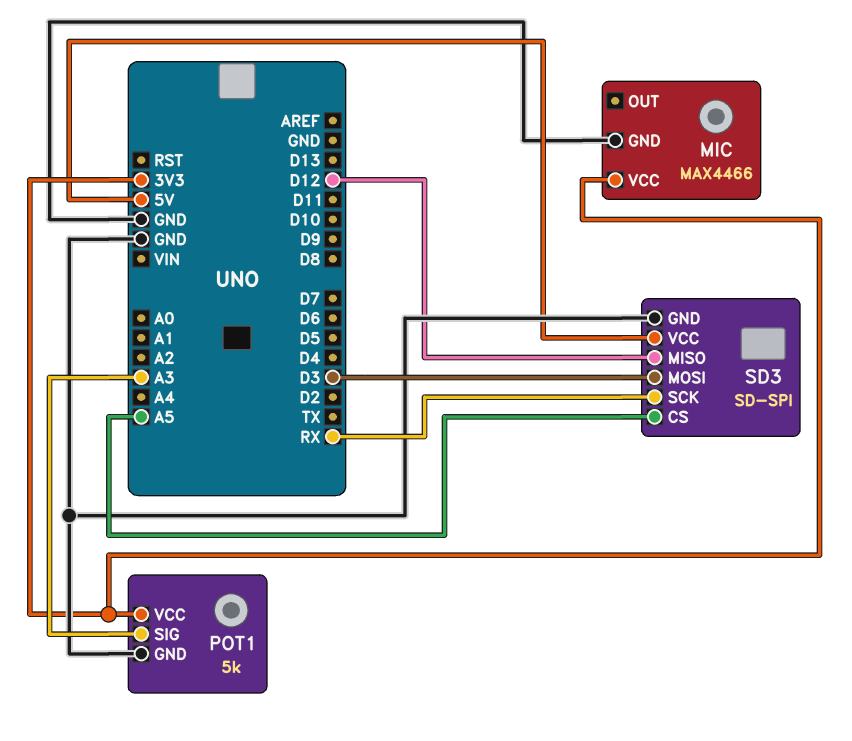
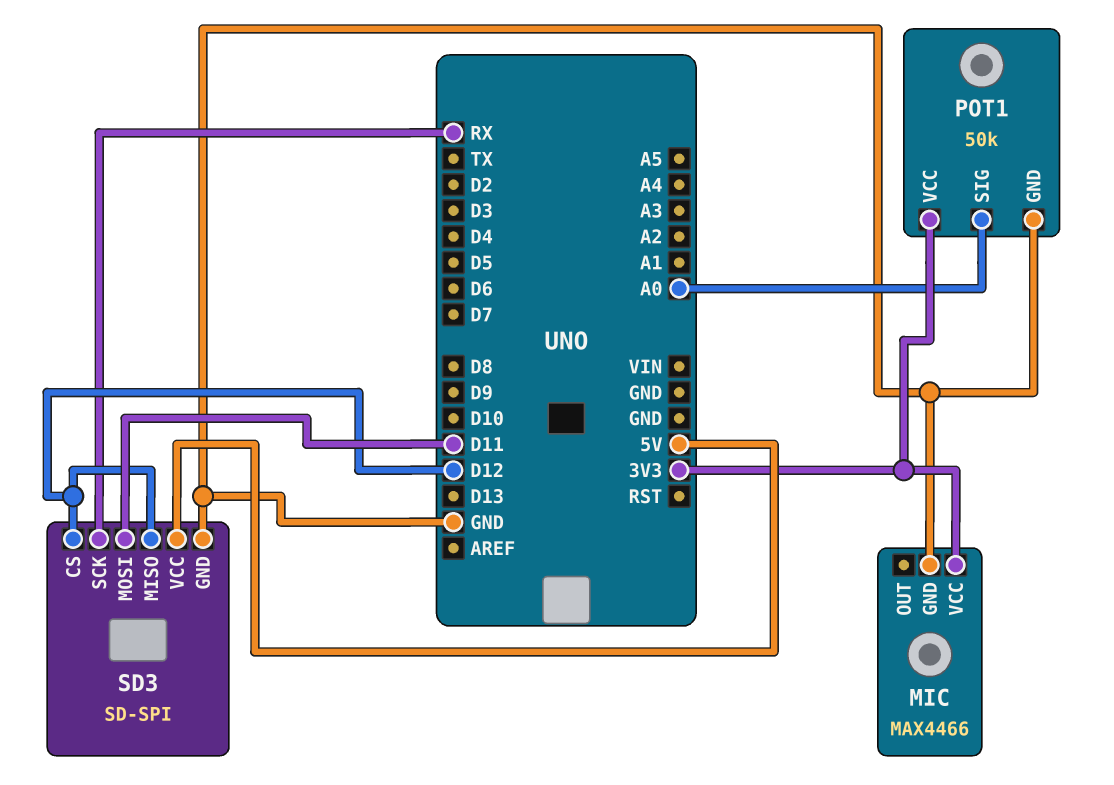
POT1: 5k -> 50k
POT1 pin SIG: A3 -> A0
SD3 pin CS: A5 -> D12
SD3 pin MOSI: D3 -> D11

